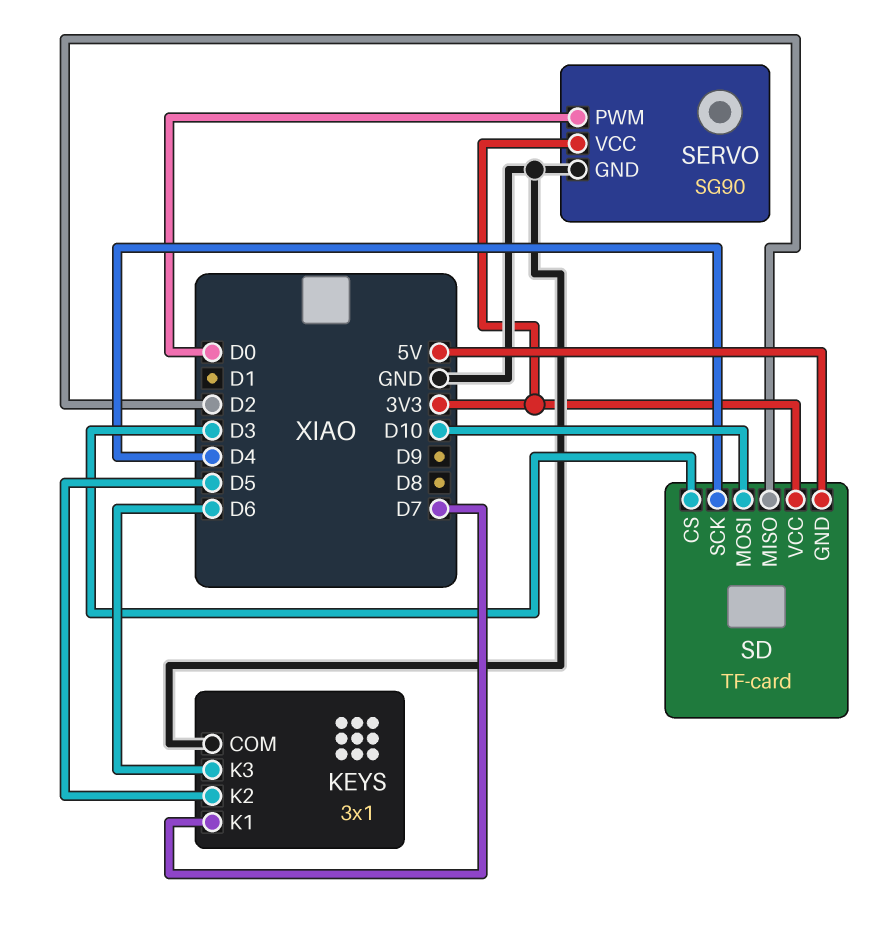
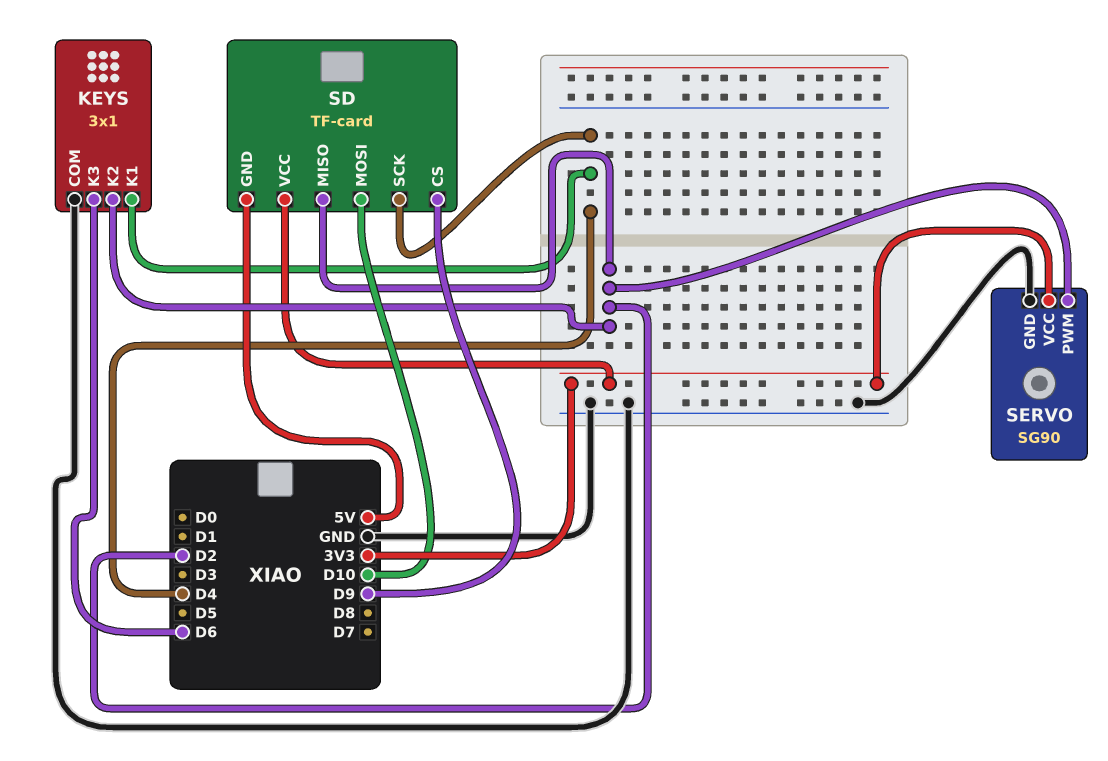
KEYS pin K1: D7 -> D4
KEYS pin K2: D5 -> D2
SD pin CS: D3 -> D9
SERVO pin PWM: D0 -> D2

